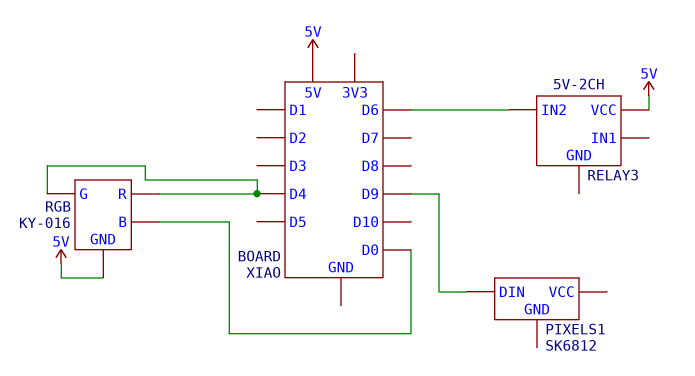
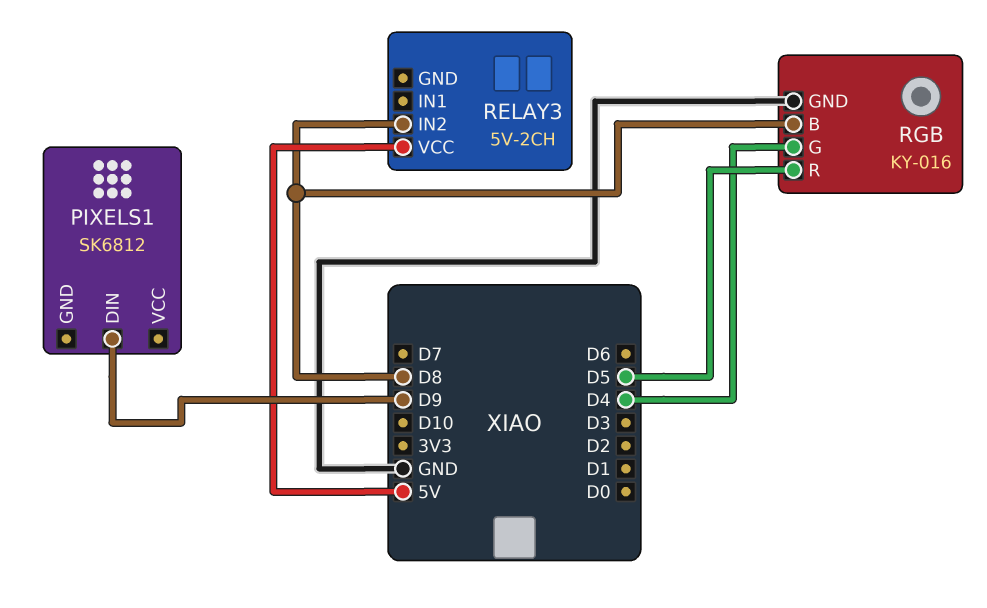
RELAY3 pin IN2: D6 -> D8
RGB pin B: D0 -> D8
RGB pin GND: 5V -> GND
RGB pin R: D4 -> D5

